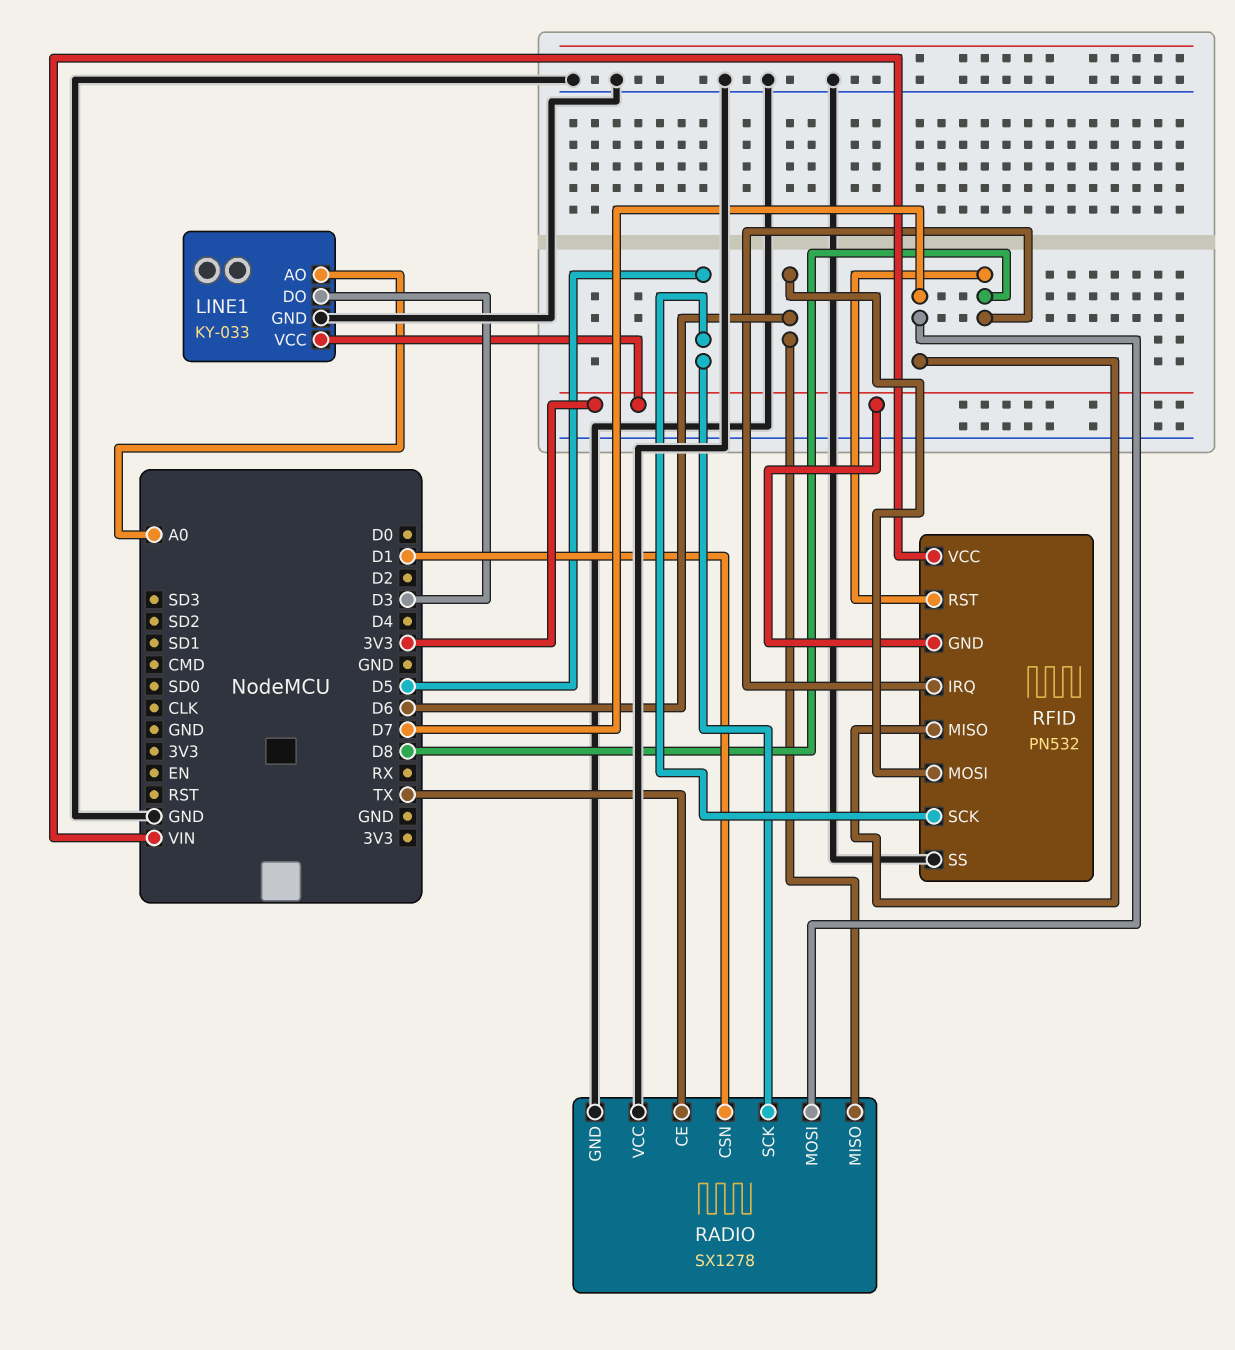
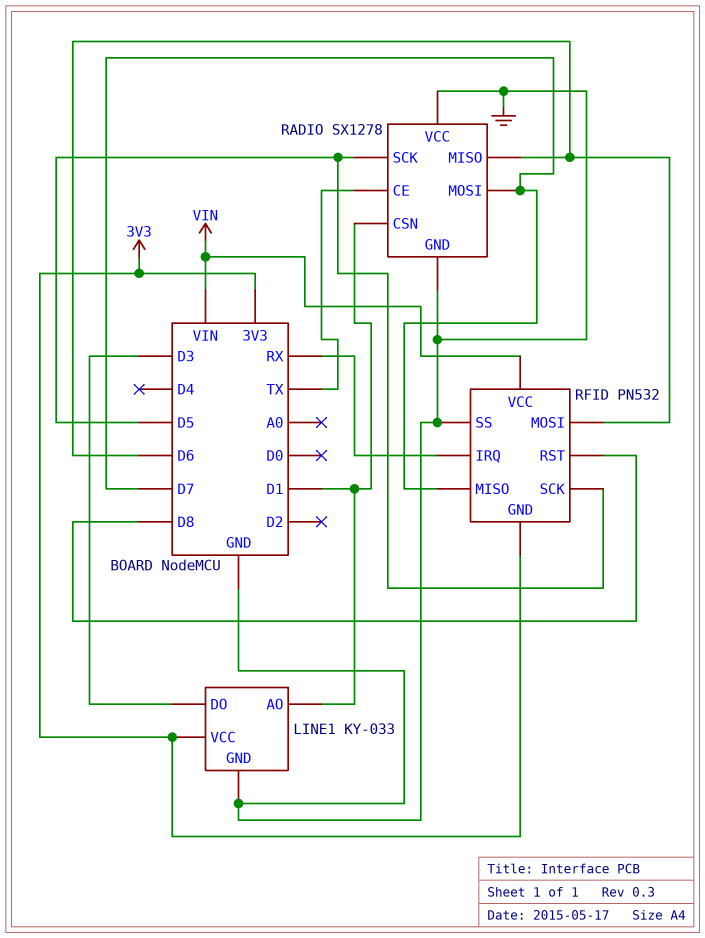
LINE1 pin AO: A0 -> D1
RFID pin IRQ: D8 -> RX

